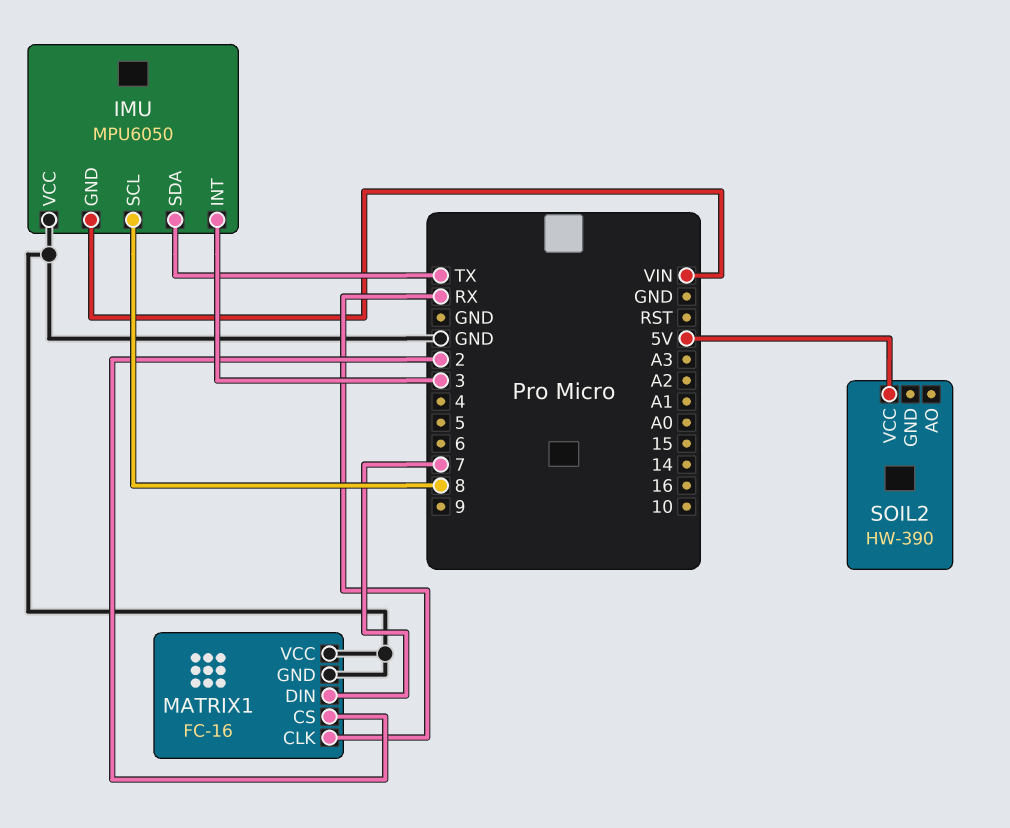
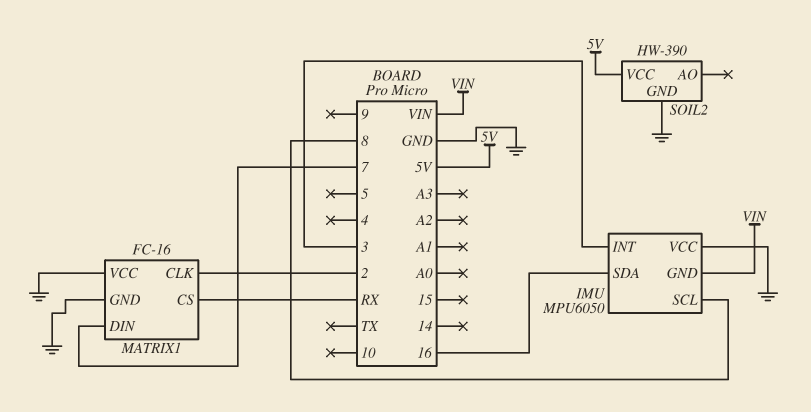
IMU pin SDA: TX -> 16
MATRIX1 pin CLK: RX -> 2
MATRIX1 pin CS: 2 -> RX
SOIL2 pin GND: none -> GND

